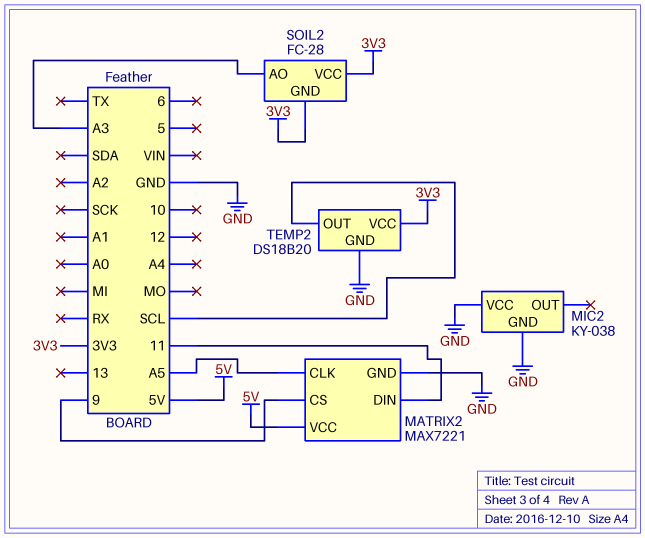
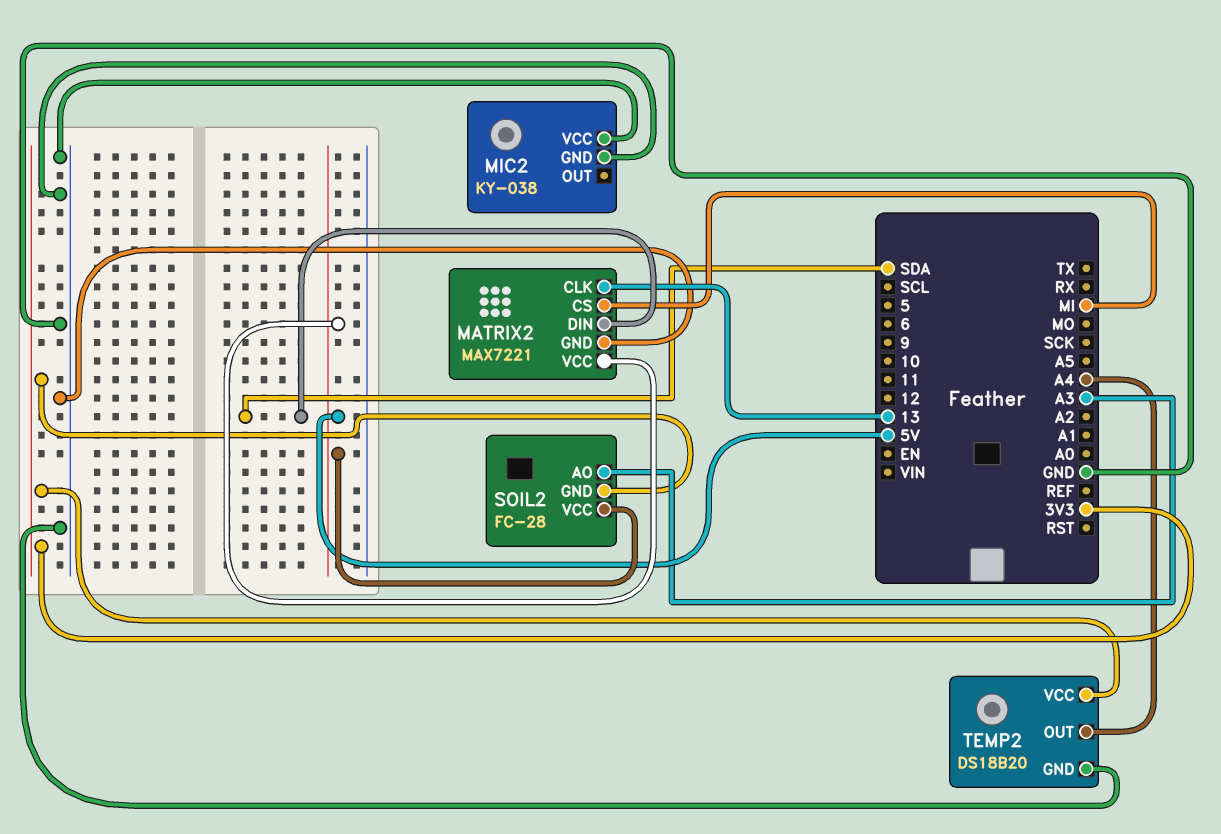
MATRIX2 pin CLK: A5 -> 13
MATRIX2 pin CS: 9 -> MI
MATRIX2 pin DIN: 11 -> SDA
SOIL2 pin VCC: 3V3 -> 5V
TEMP2 pin OUT: SCL -> A4

